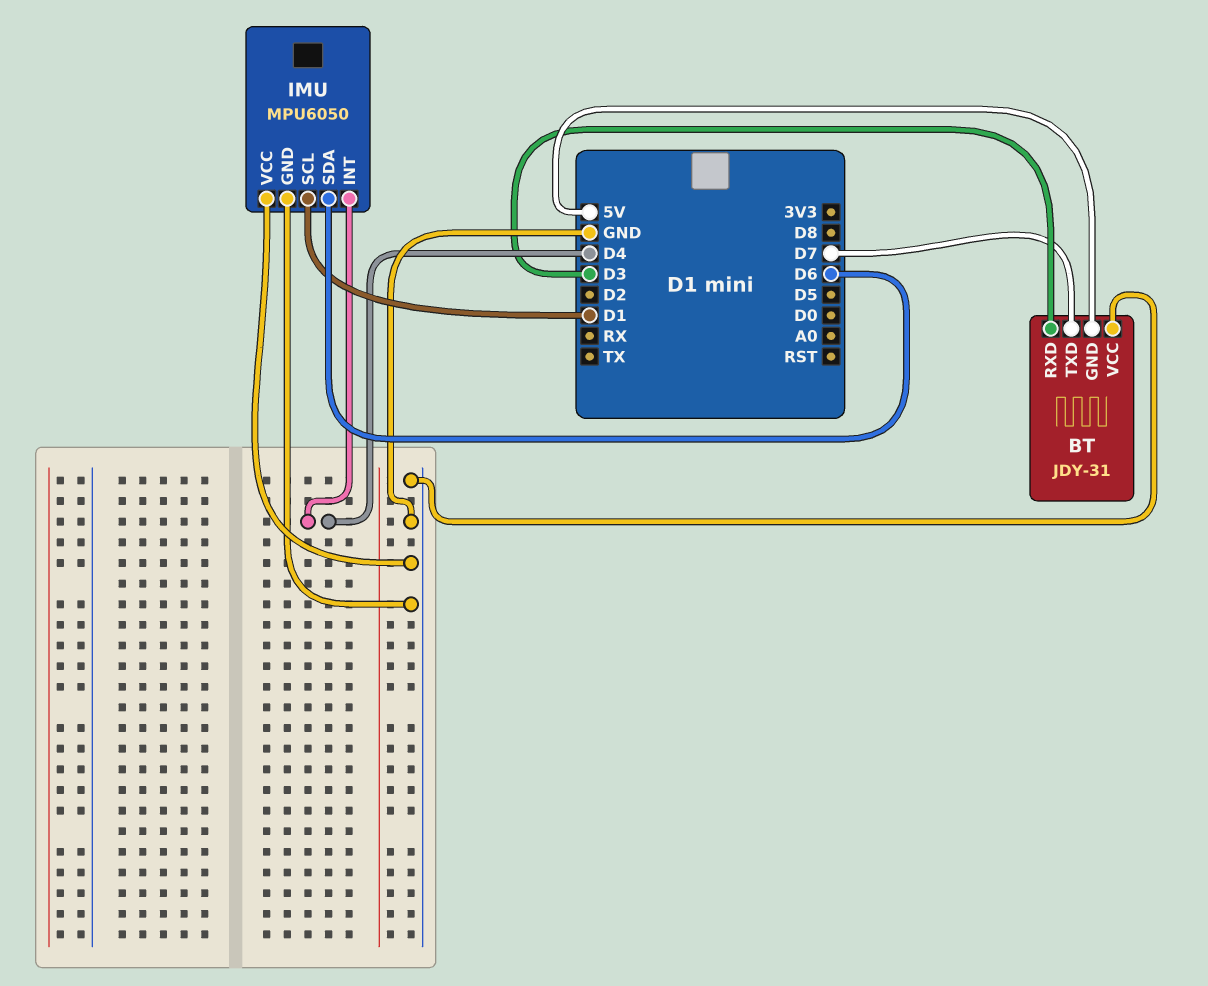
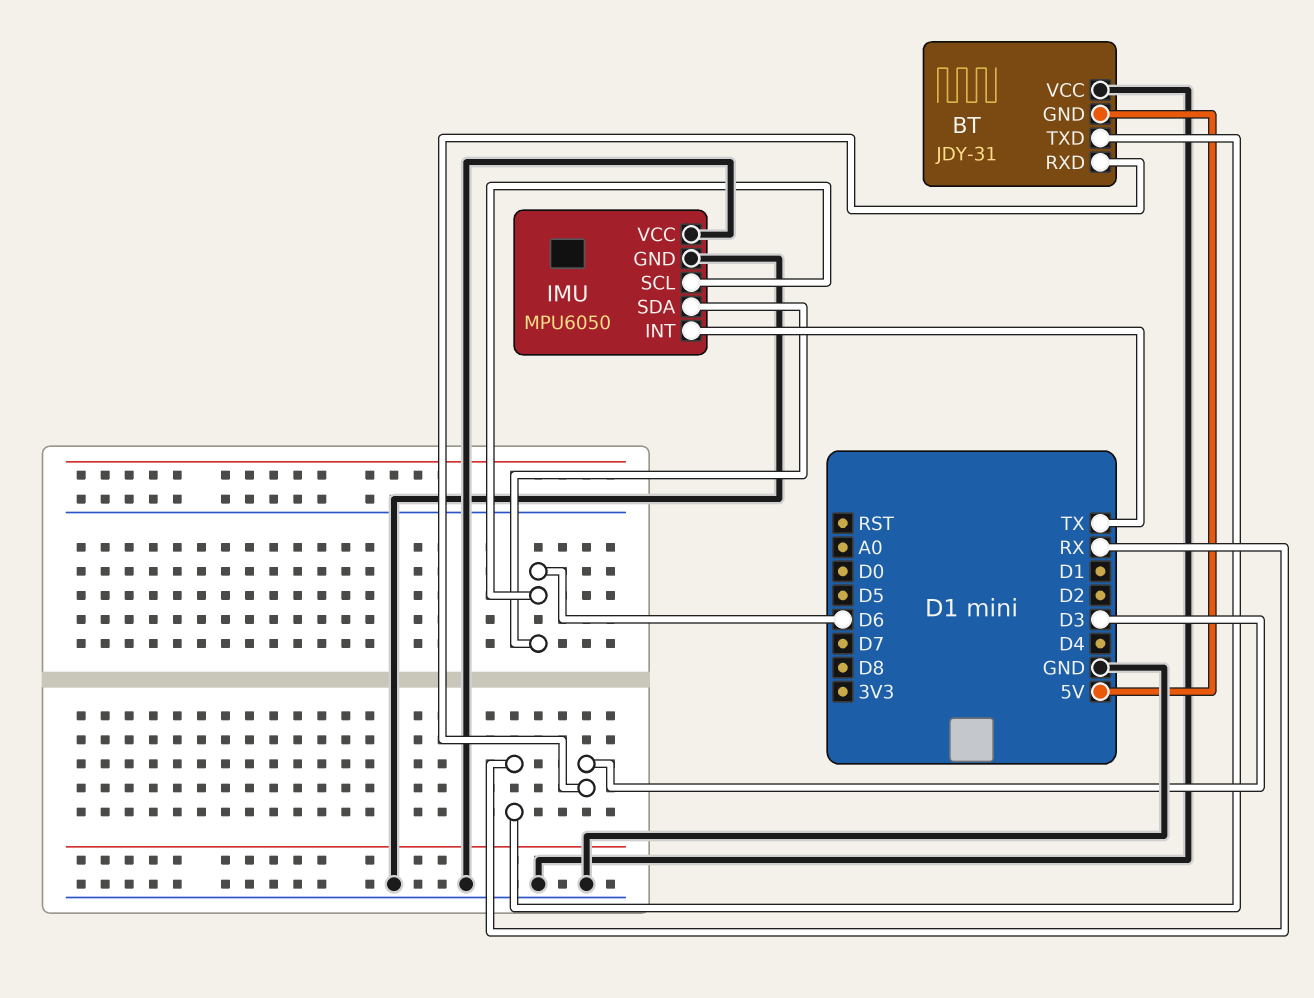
BT pin TXD: D7 -> RX
IMU pin INT: D4 -> TX
IMU pin SCL: D1 -> D6

